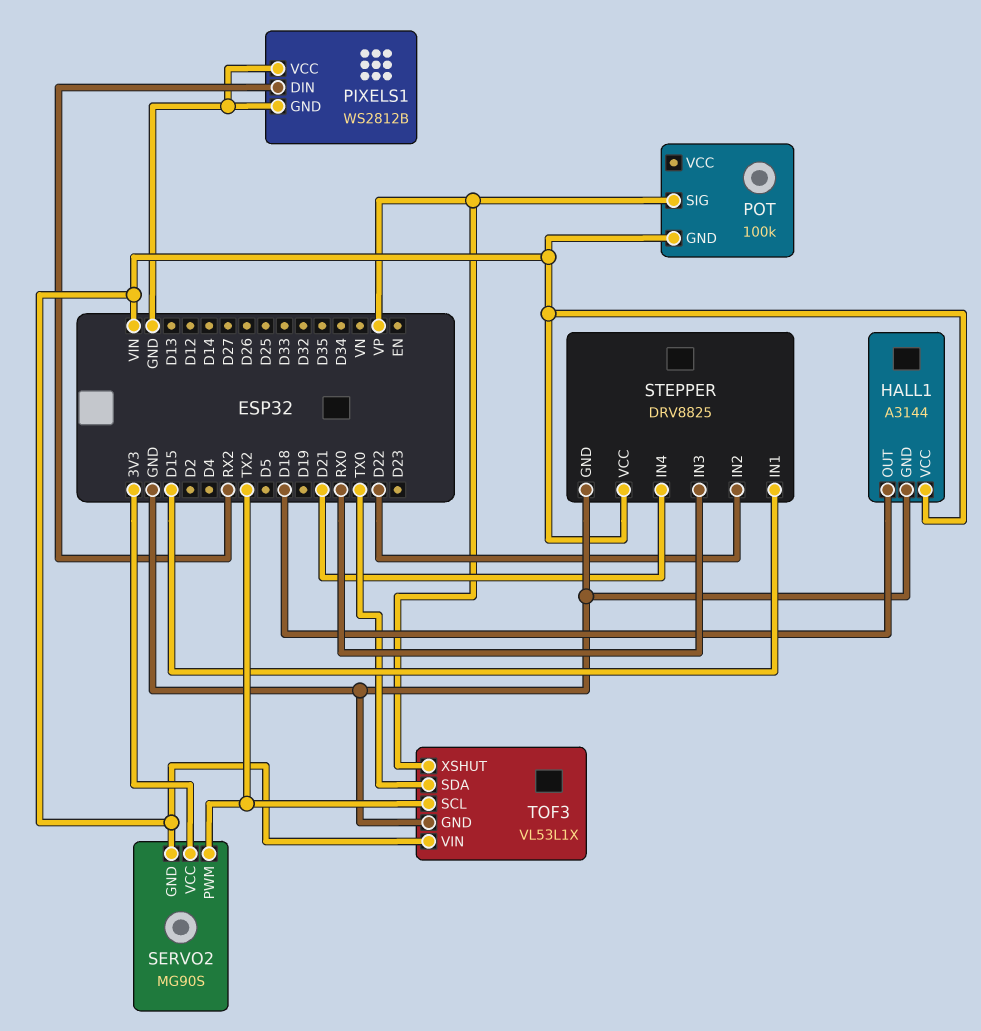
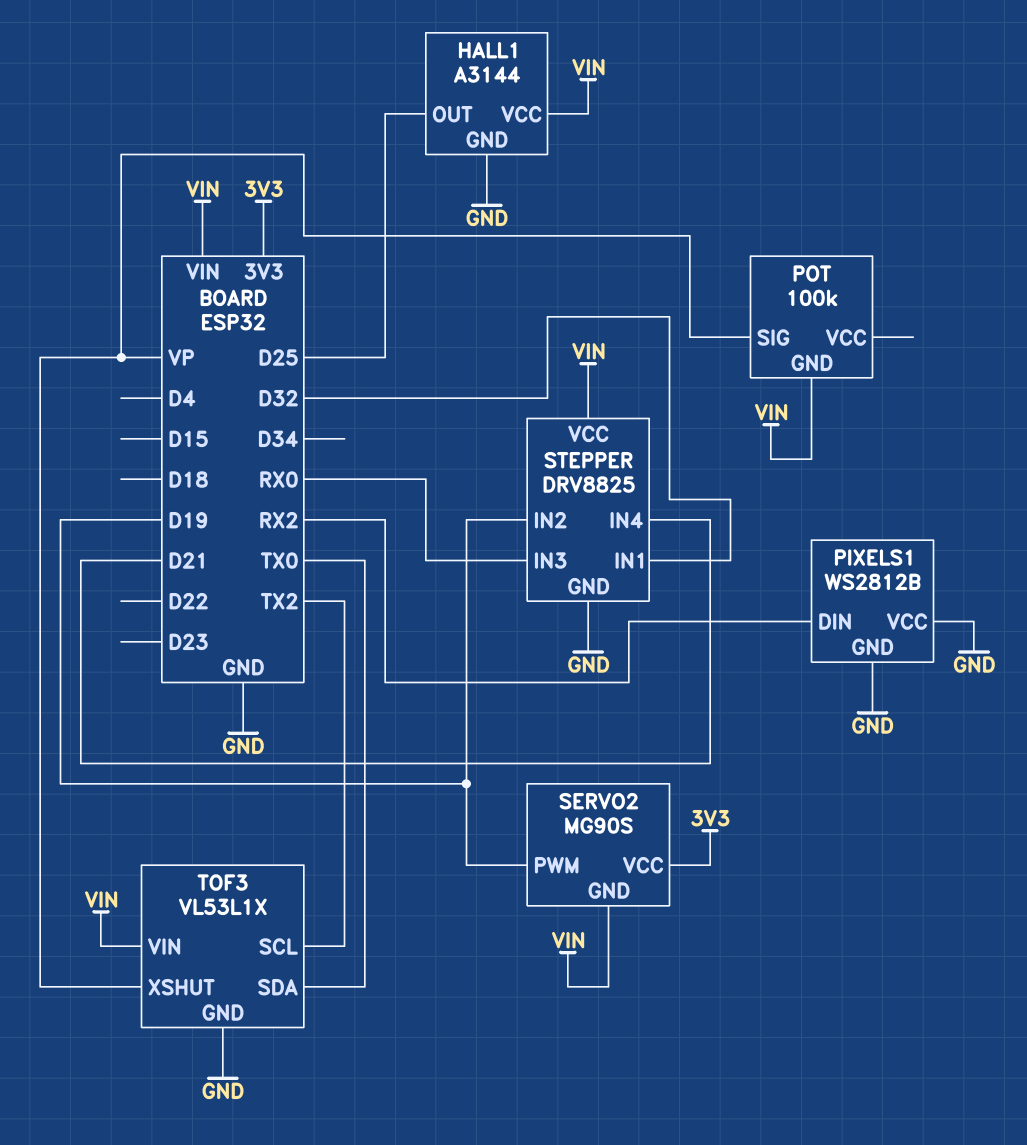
HALL1 pin OUT: D18 -> D25
SERVO2 pin PWM: TX2 -> D19
STEPPER pin IN1: D15 -> D32
STEPPER pin IN2: D22 -> D19

